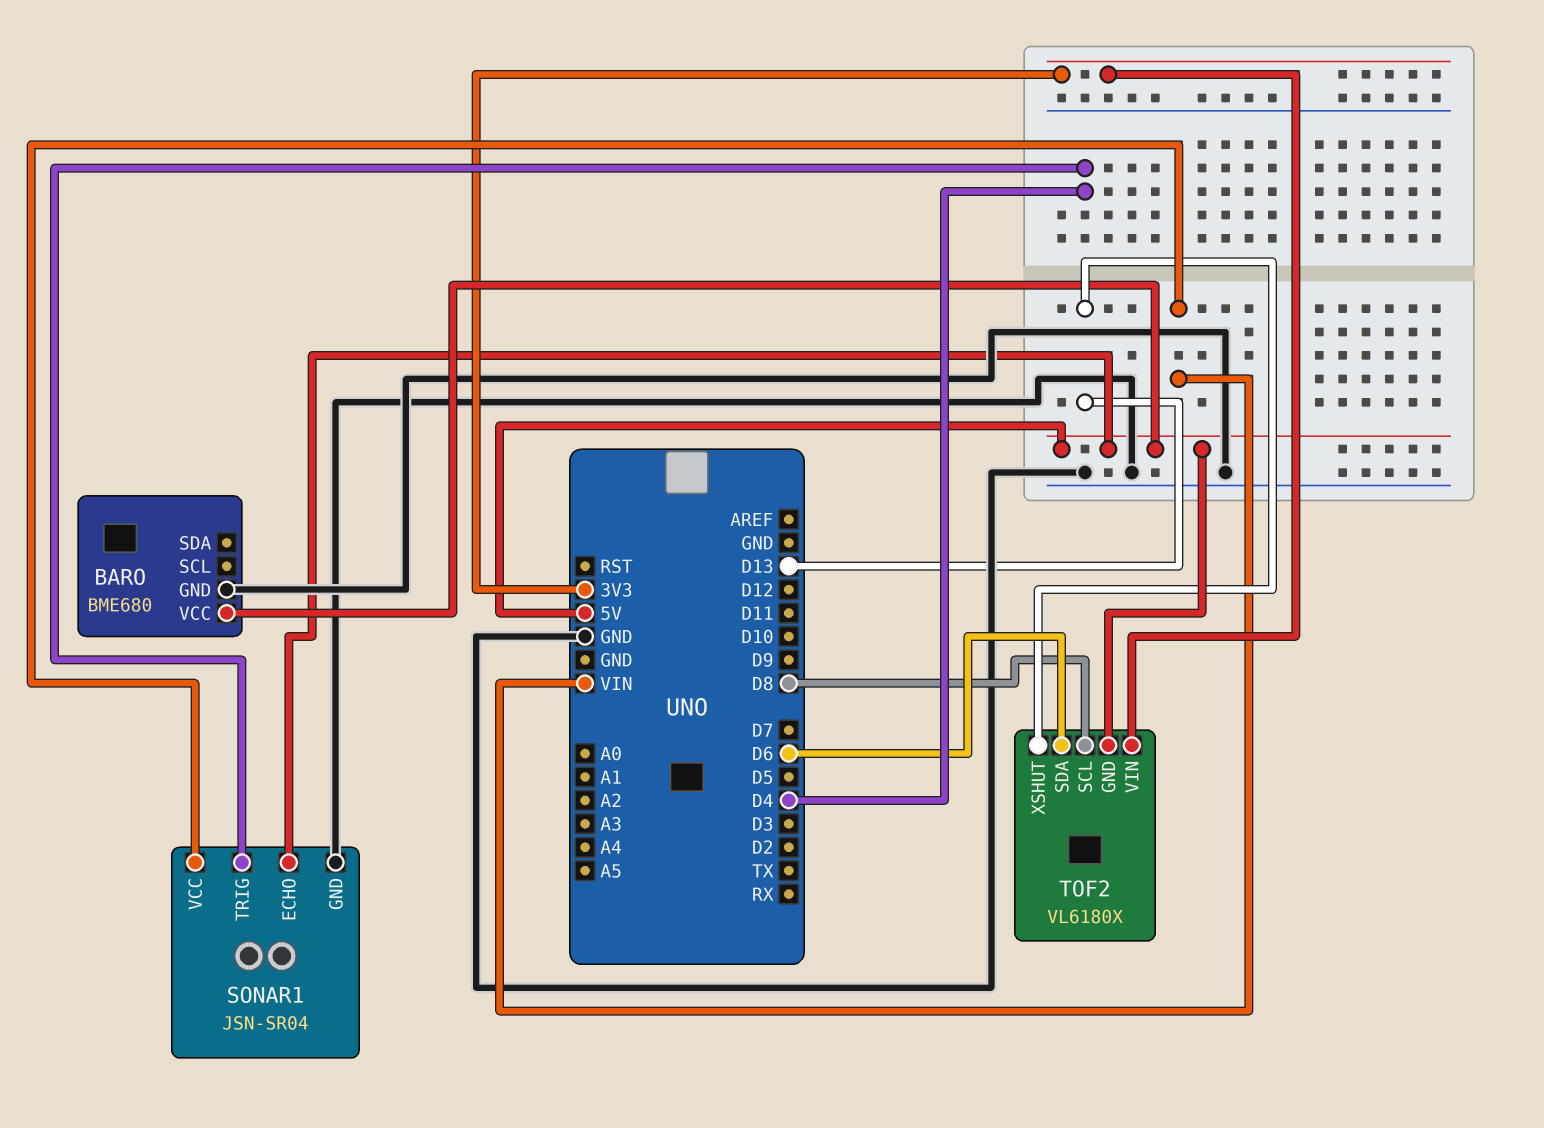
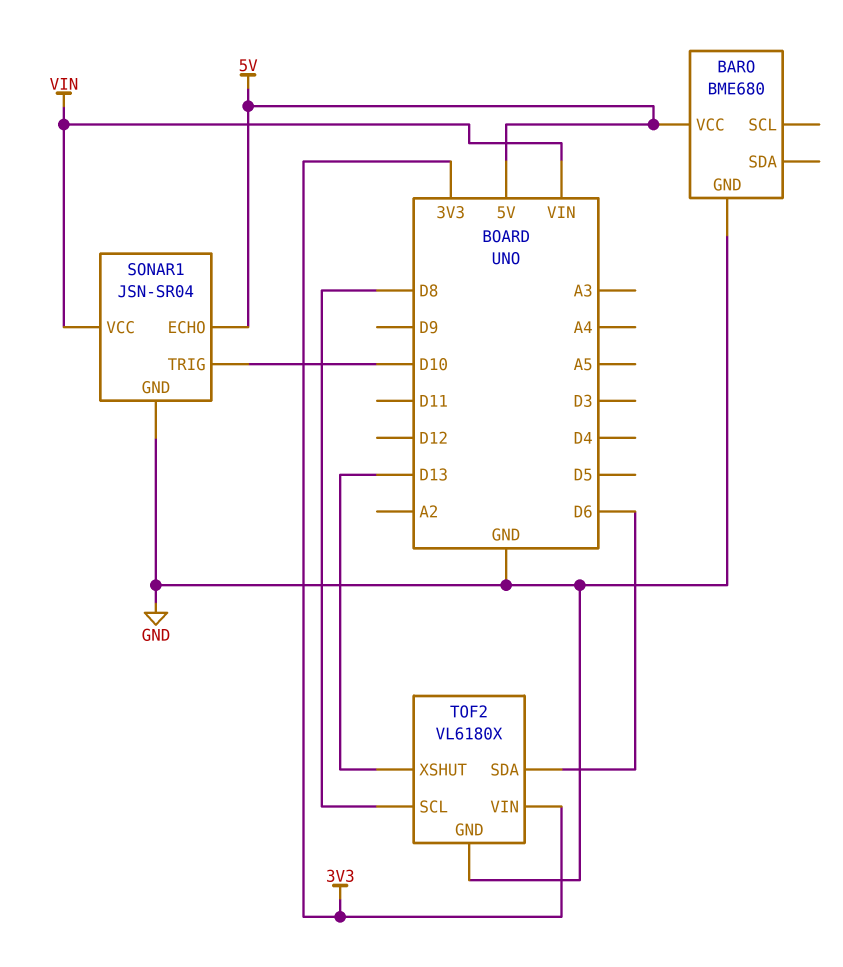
SONAR1 pin TRIG: D4 -> D10
TOF2 pin GND: 5V -> GND

